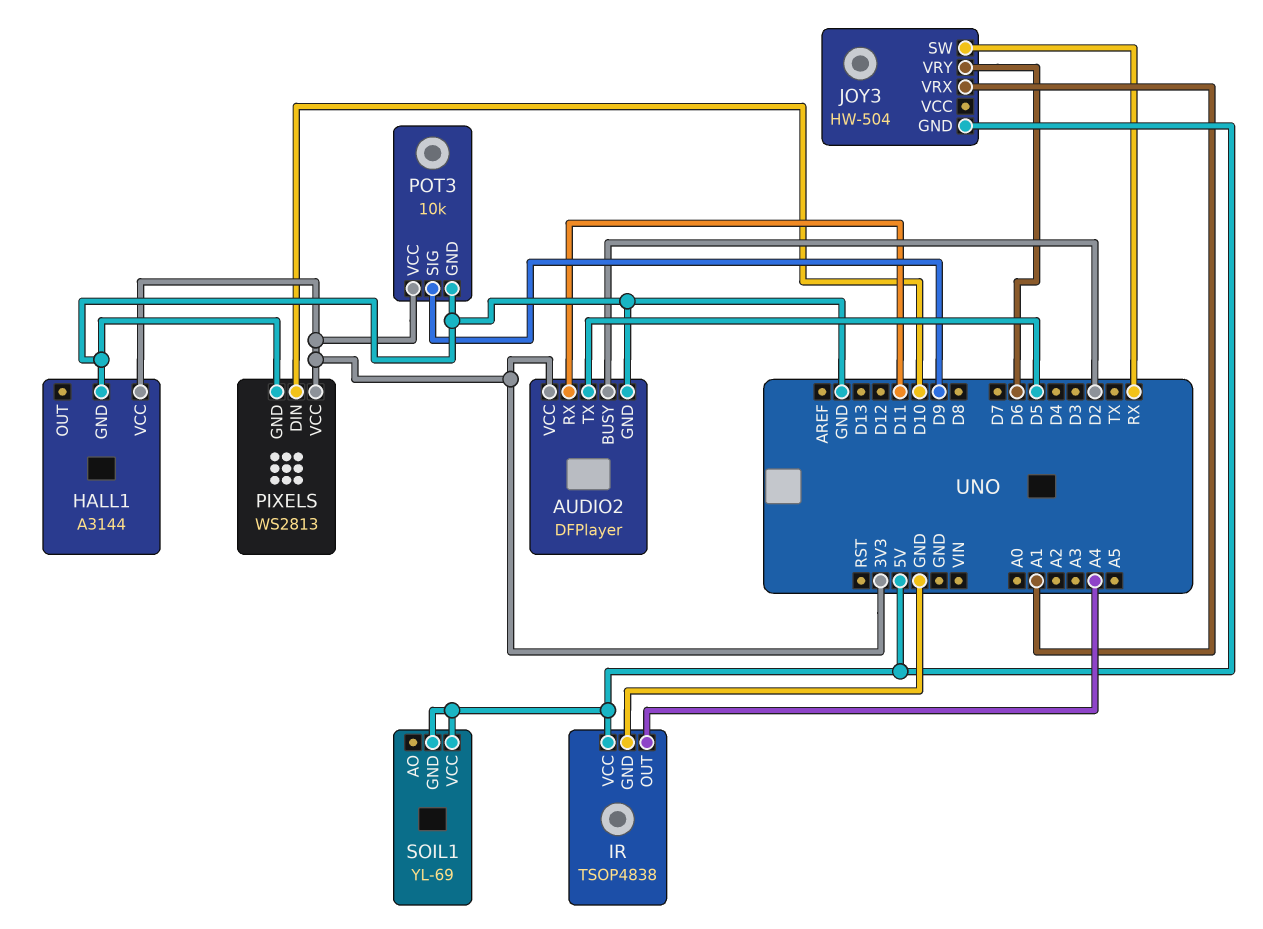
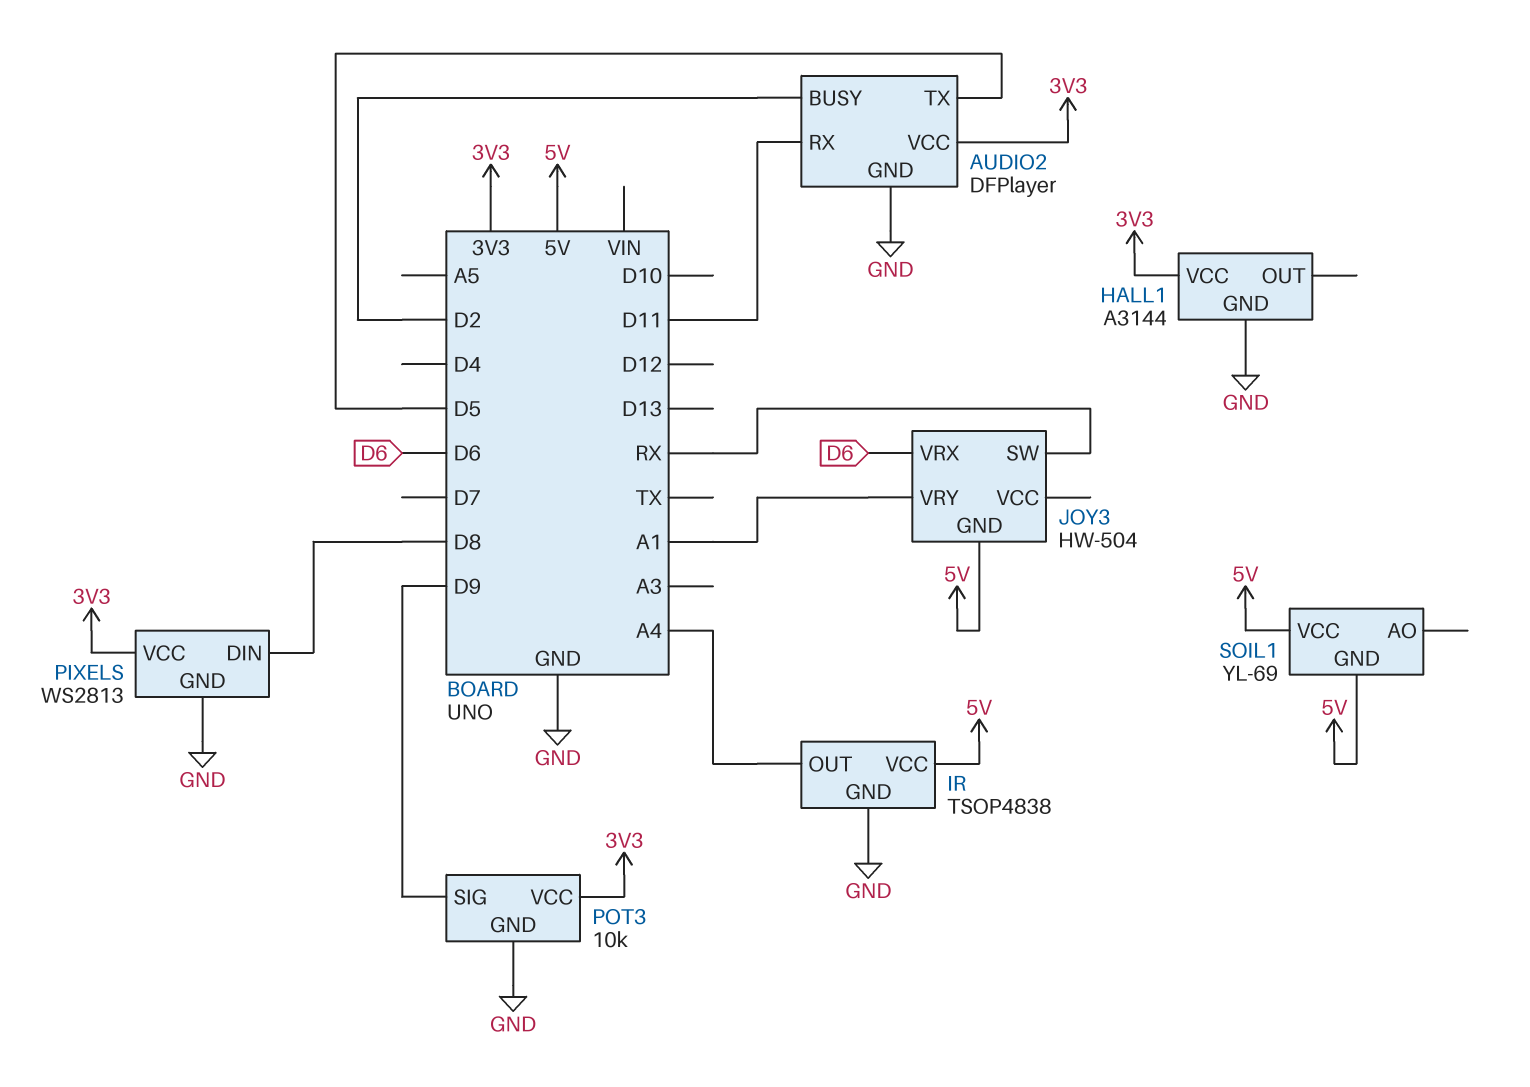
JOY3 pin VRX: A1 -> D6
JOY3 pin VRY: D6 -> A1
PIXELS pin DIN: D10 -> D8

